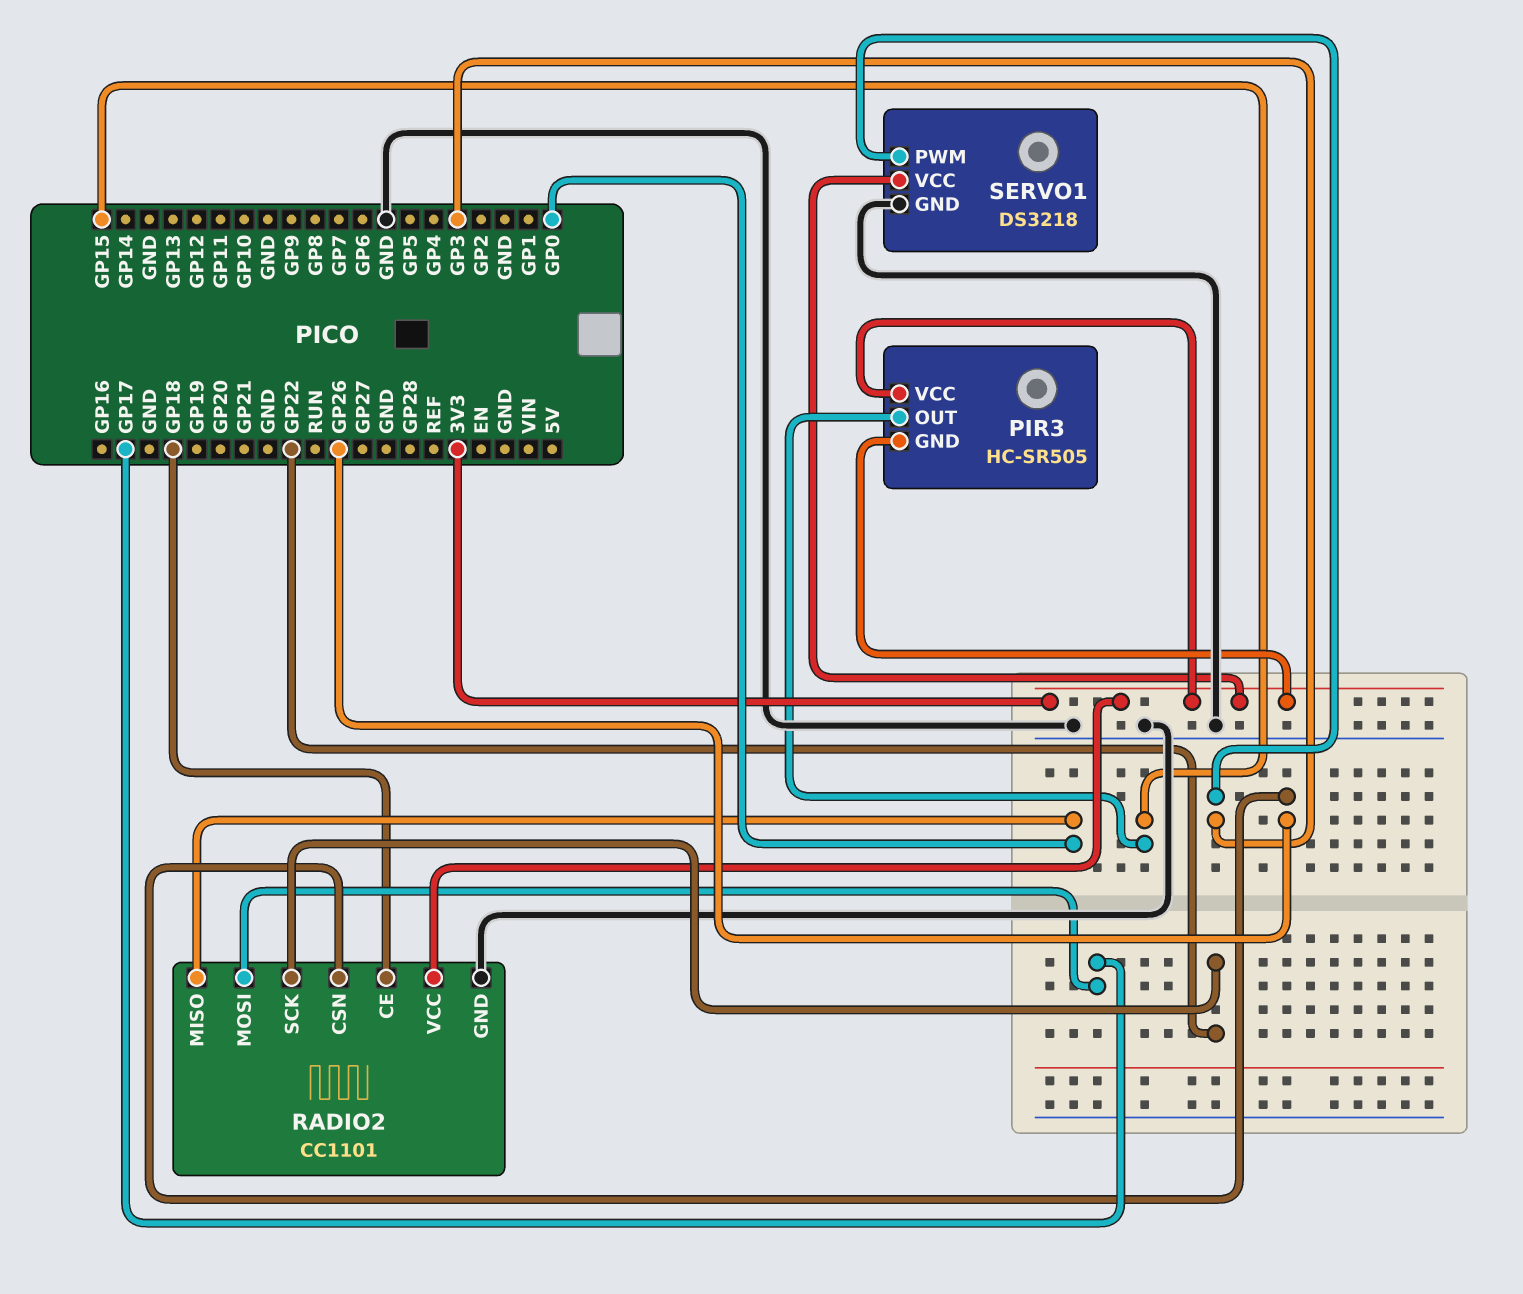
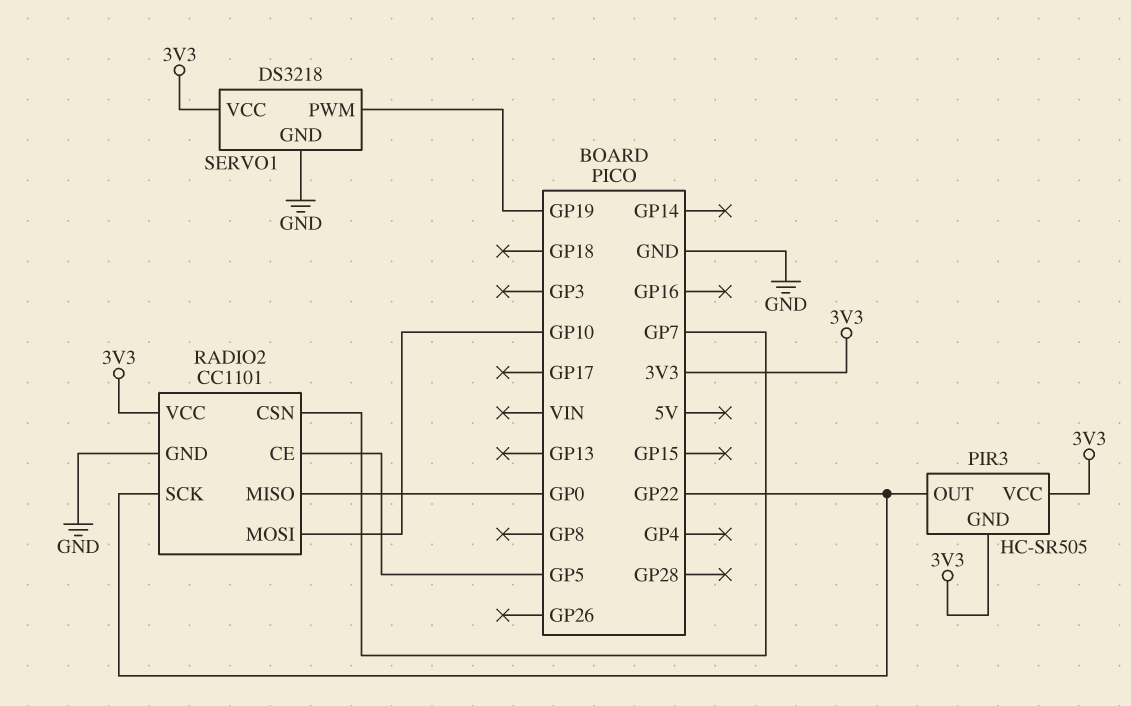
PIR3 pin OUT: GP15 -> GP22
RADIO2 pin CE: GP18 -> GP5
RADIO2 pin CSN: GP26 -> GP7
RADIO2 pin MOSI: GP17 -> GP10
SERVO1 pin PWM: GP3 -> GP19

